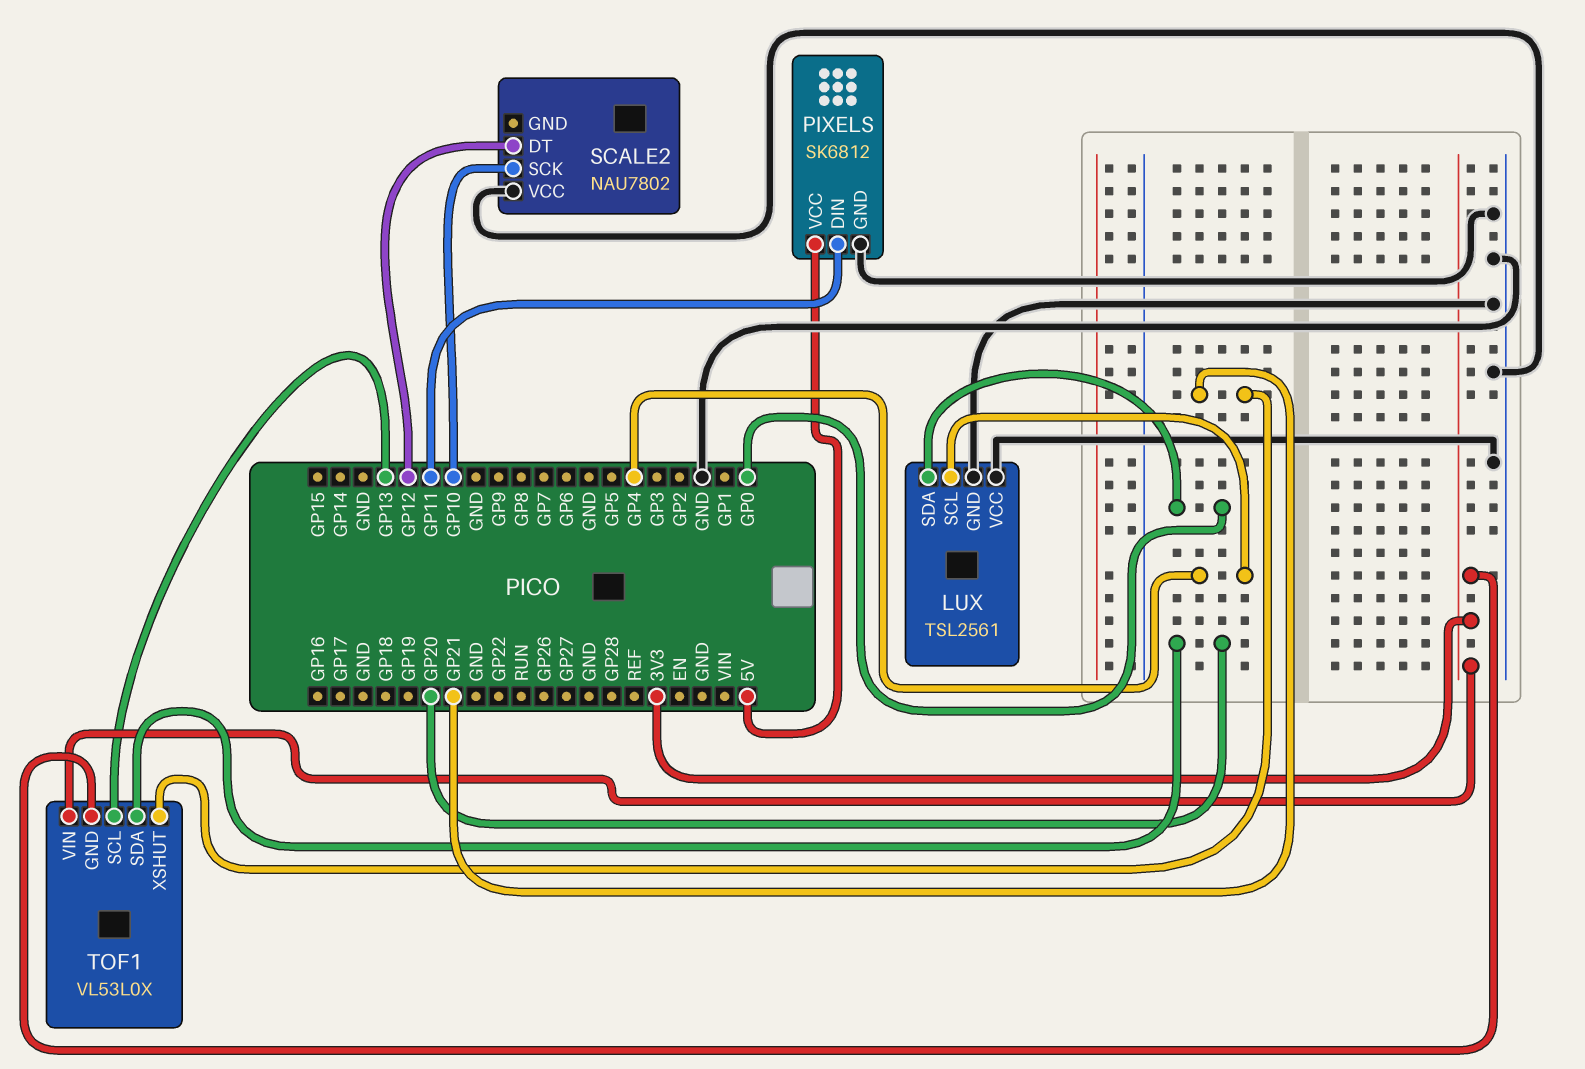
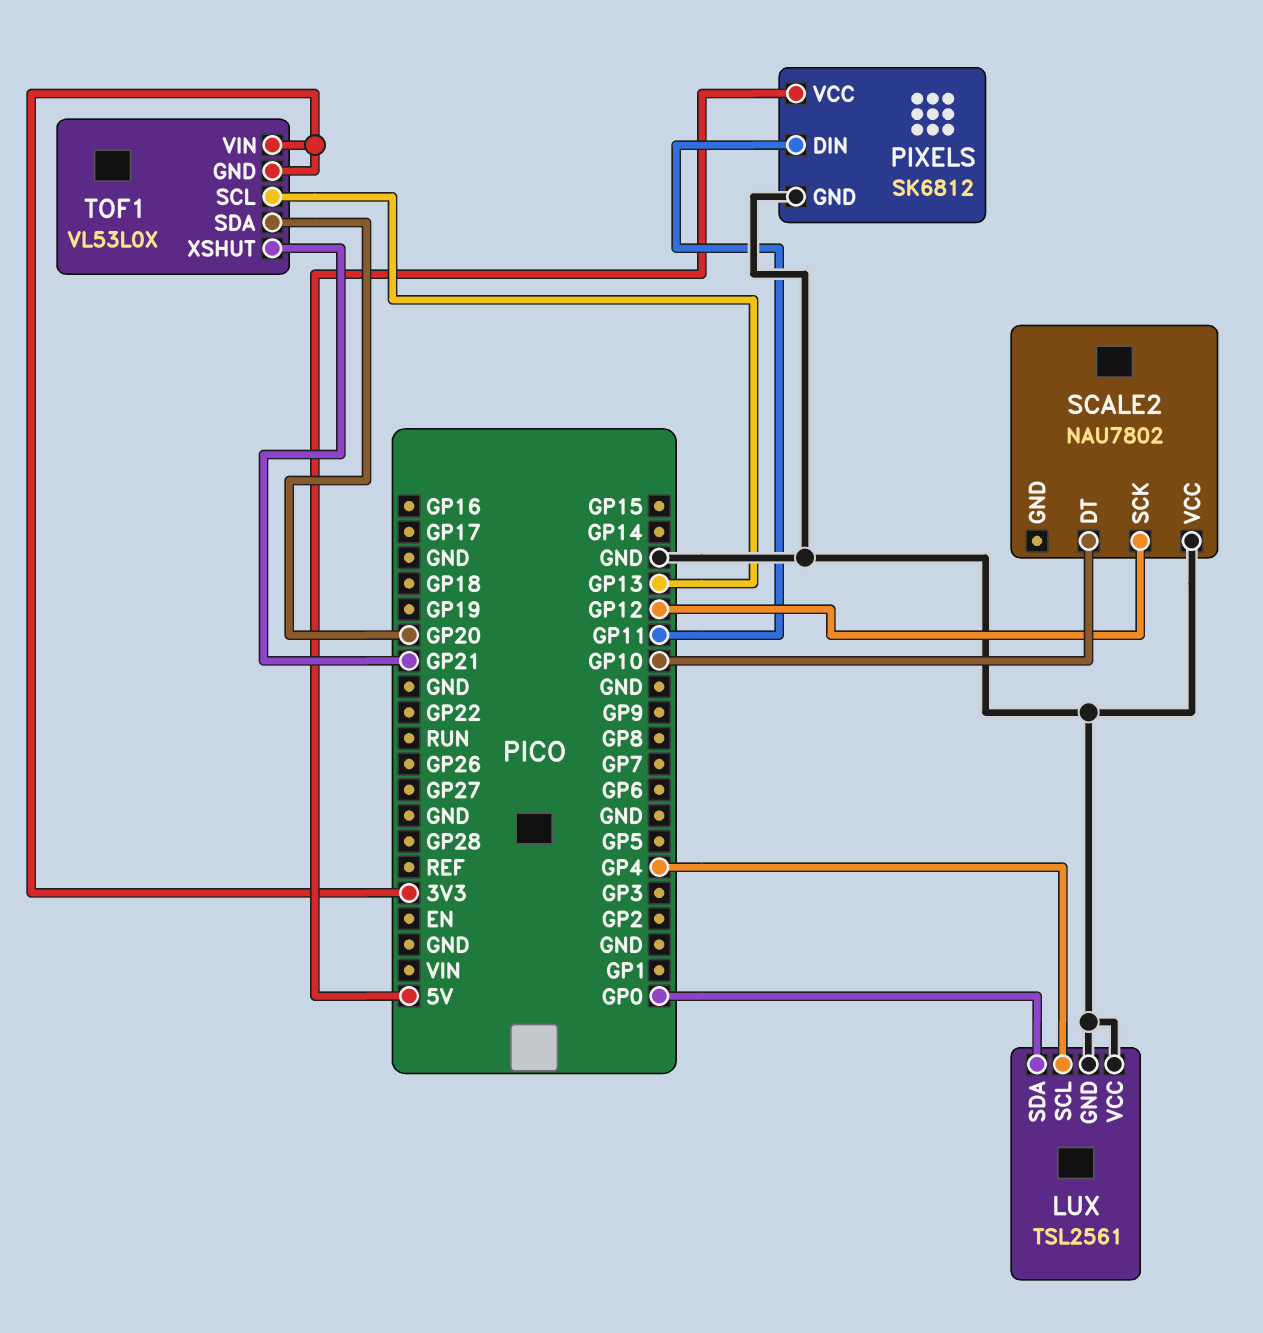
SCALE2 pin DT: GP12 -> GP10
SCALE2 pin SCK: GP10 -> GP12

